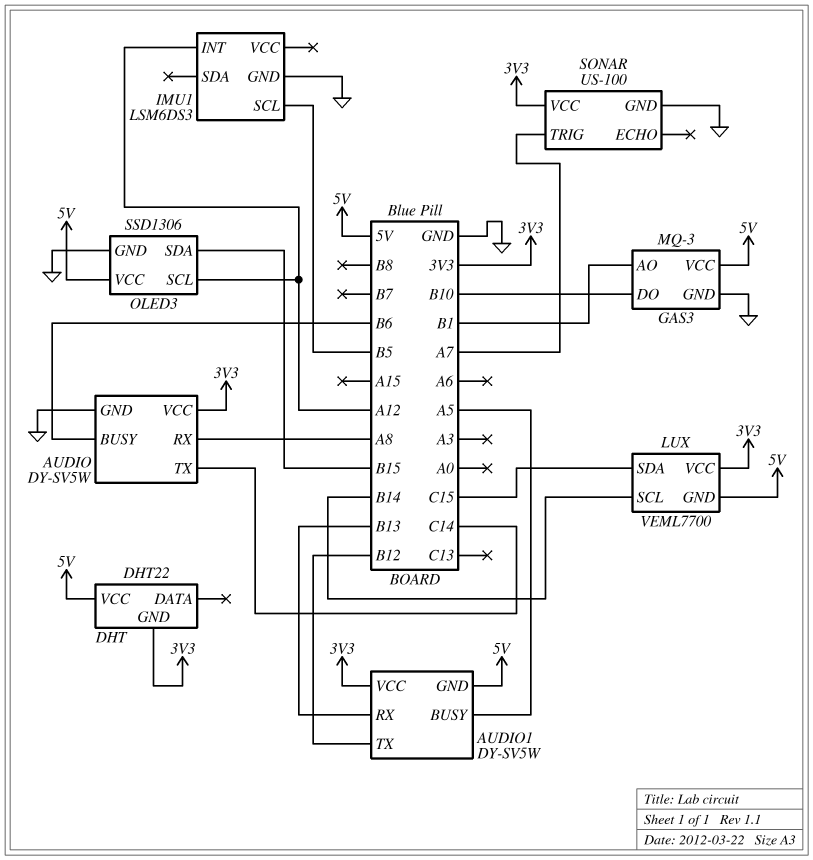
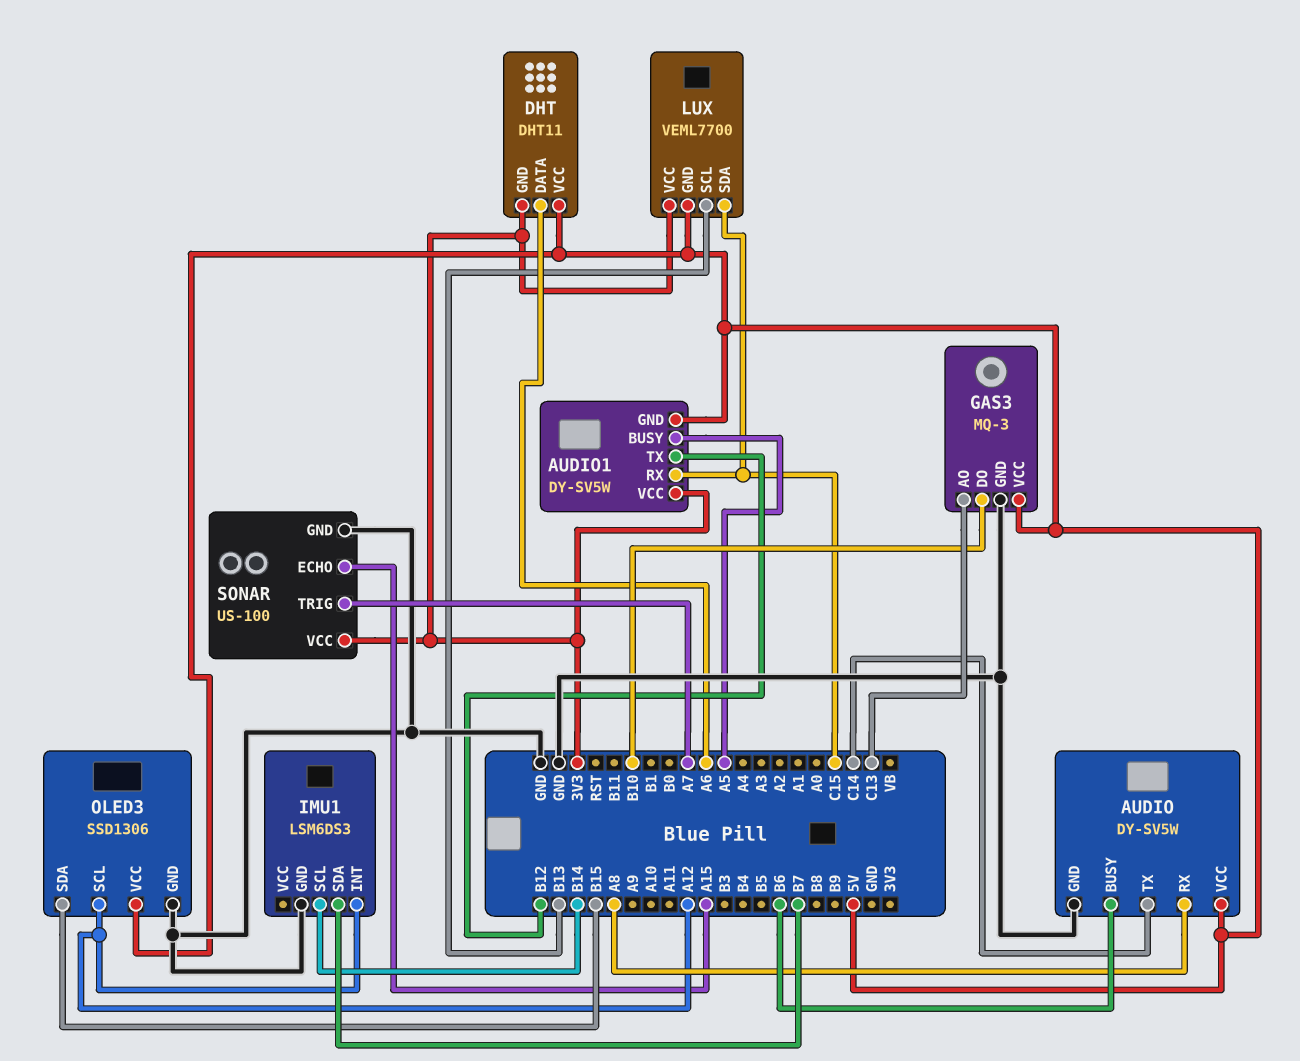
AUDIO pin VCC: 3V3 -> 5V
AUDIO1 pin RX: B13 -> C15
DHT: DHT22 -> DHT11
DHT pin DATA: none -> A6
GAS3 pin AO: B1 -> C13
IMU1 pin SCL: B5 -> B14
IMU1 pin SDA: none -> B7
LUX pin SCL: B14 -> B13
SONAR pin ECHO: none -> A15

